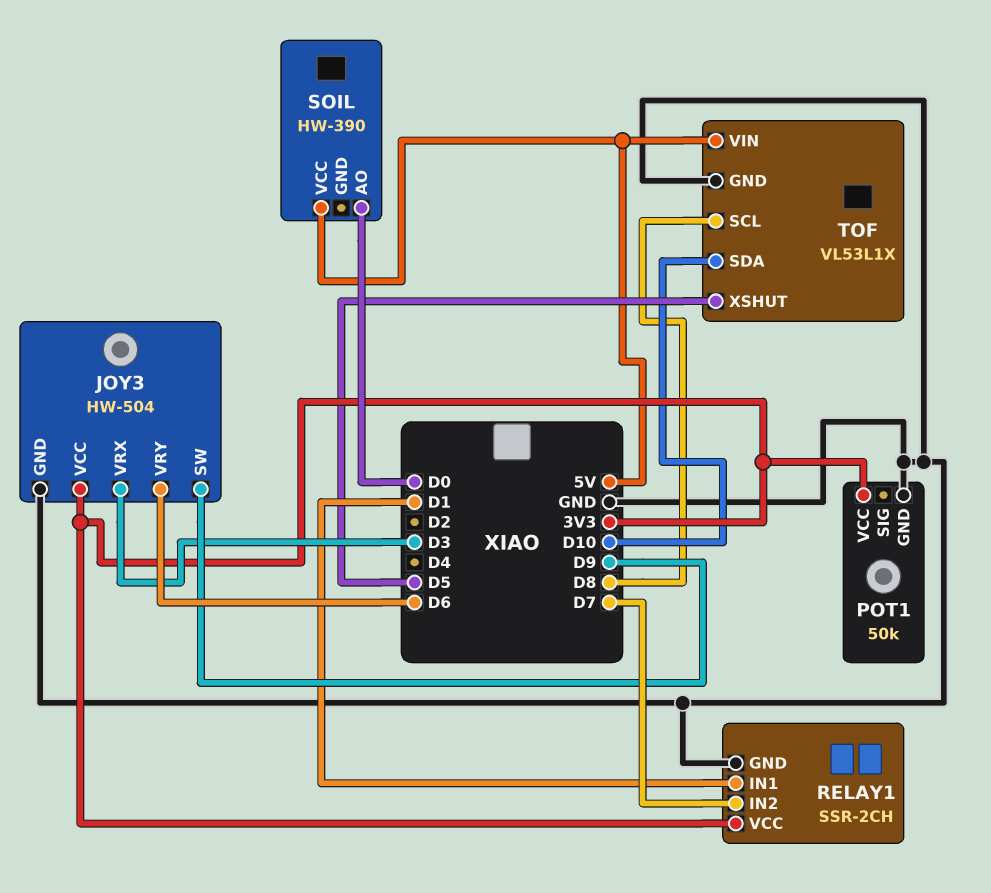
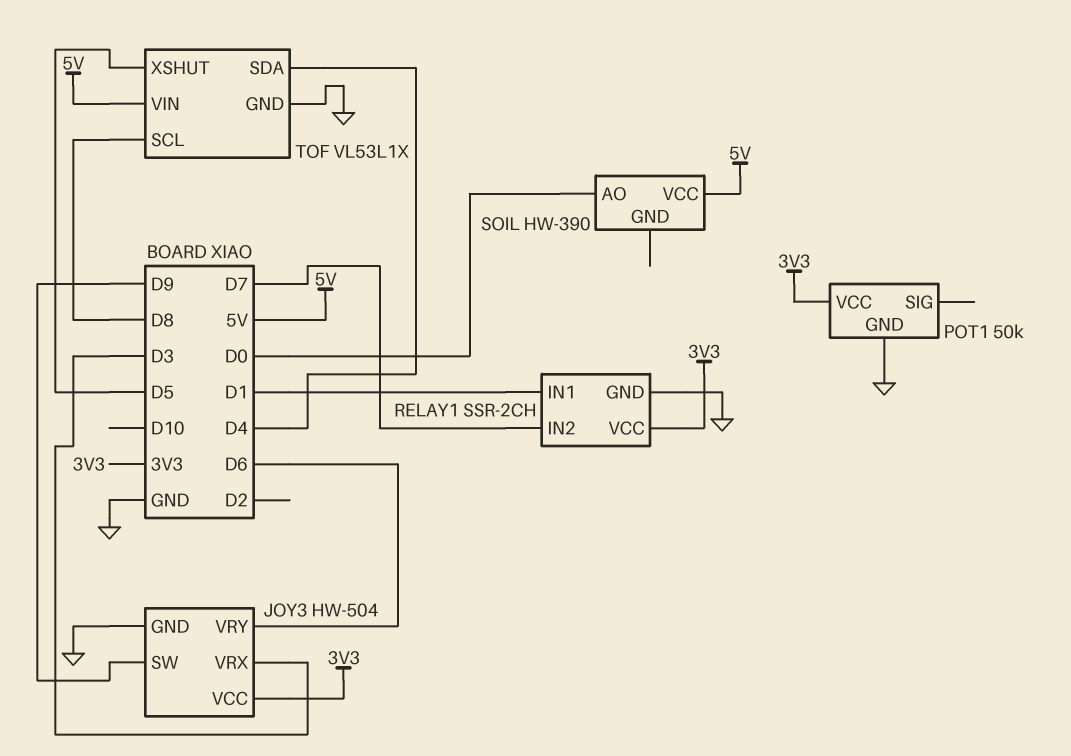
TOF pin SDA: D10 -> D4

